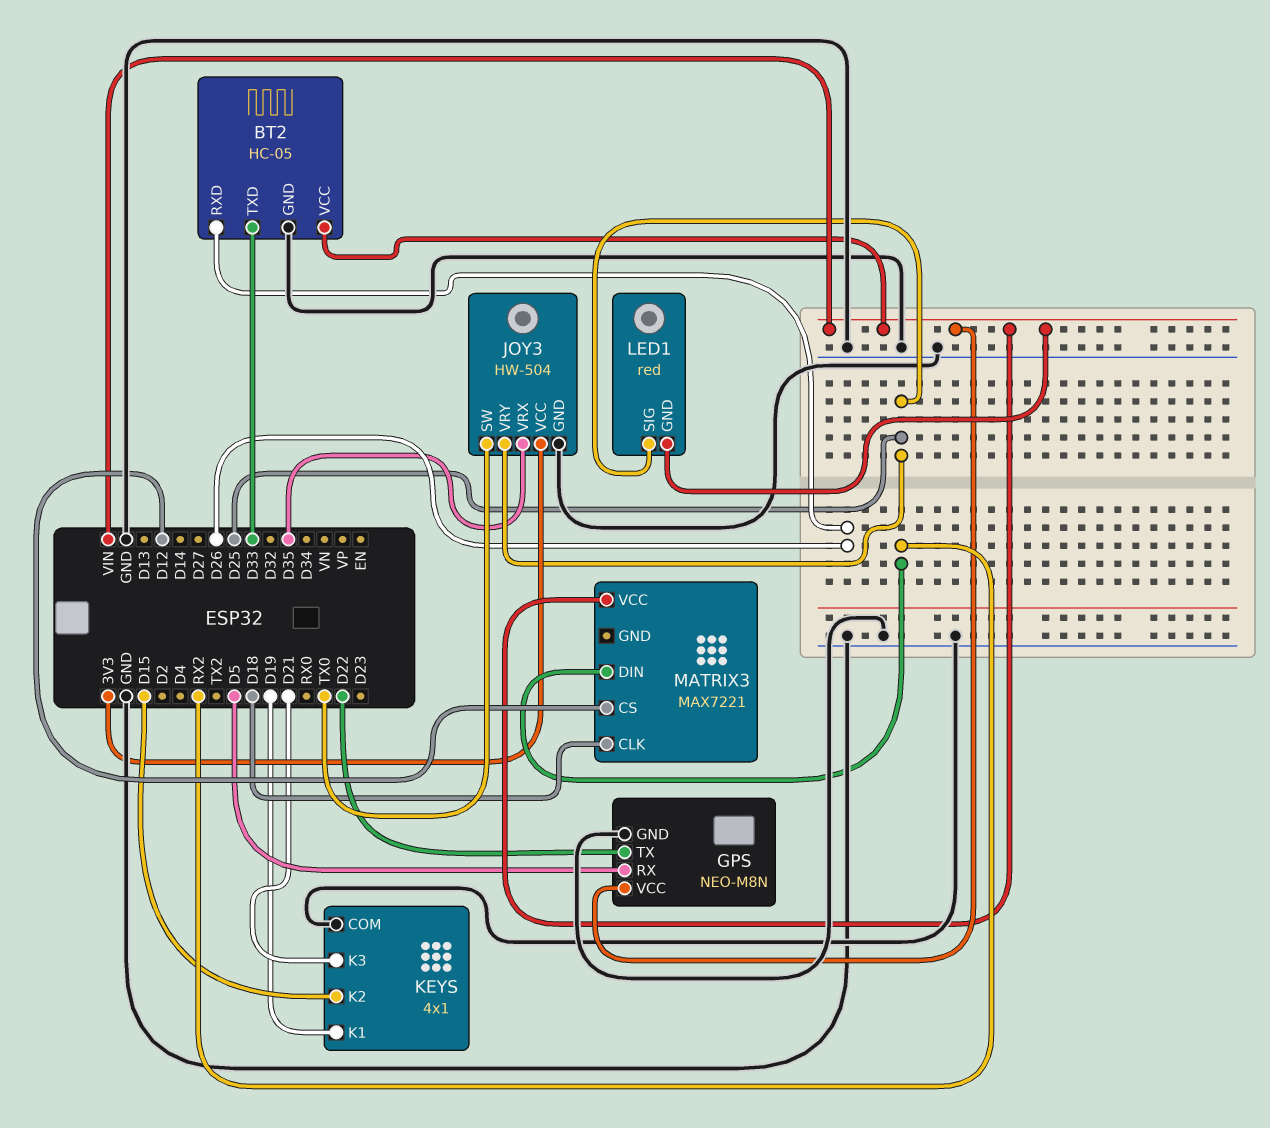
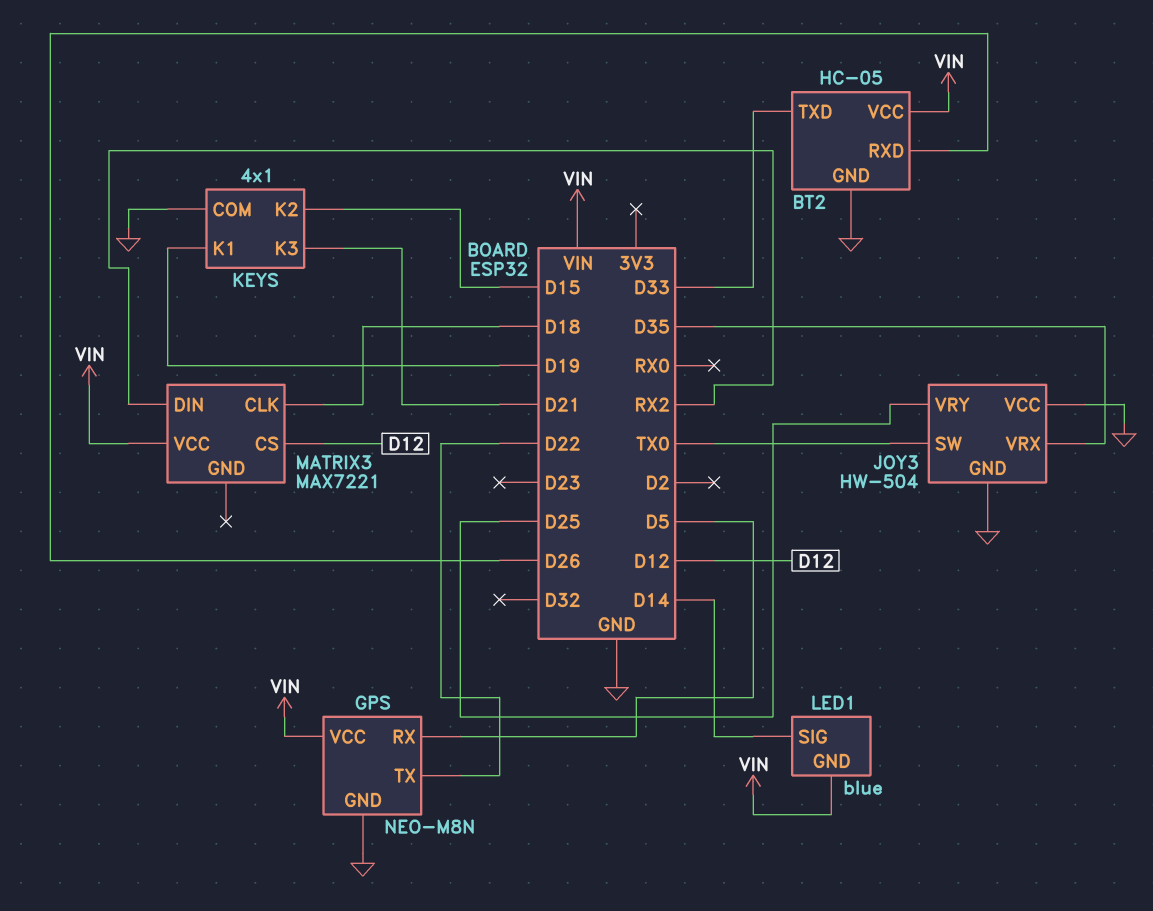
JOY3 pin VCC: 3V3 -> GND
LED1: red -> blue
LED1 pin SIG: D25 -> D14

